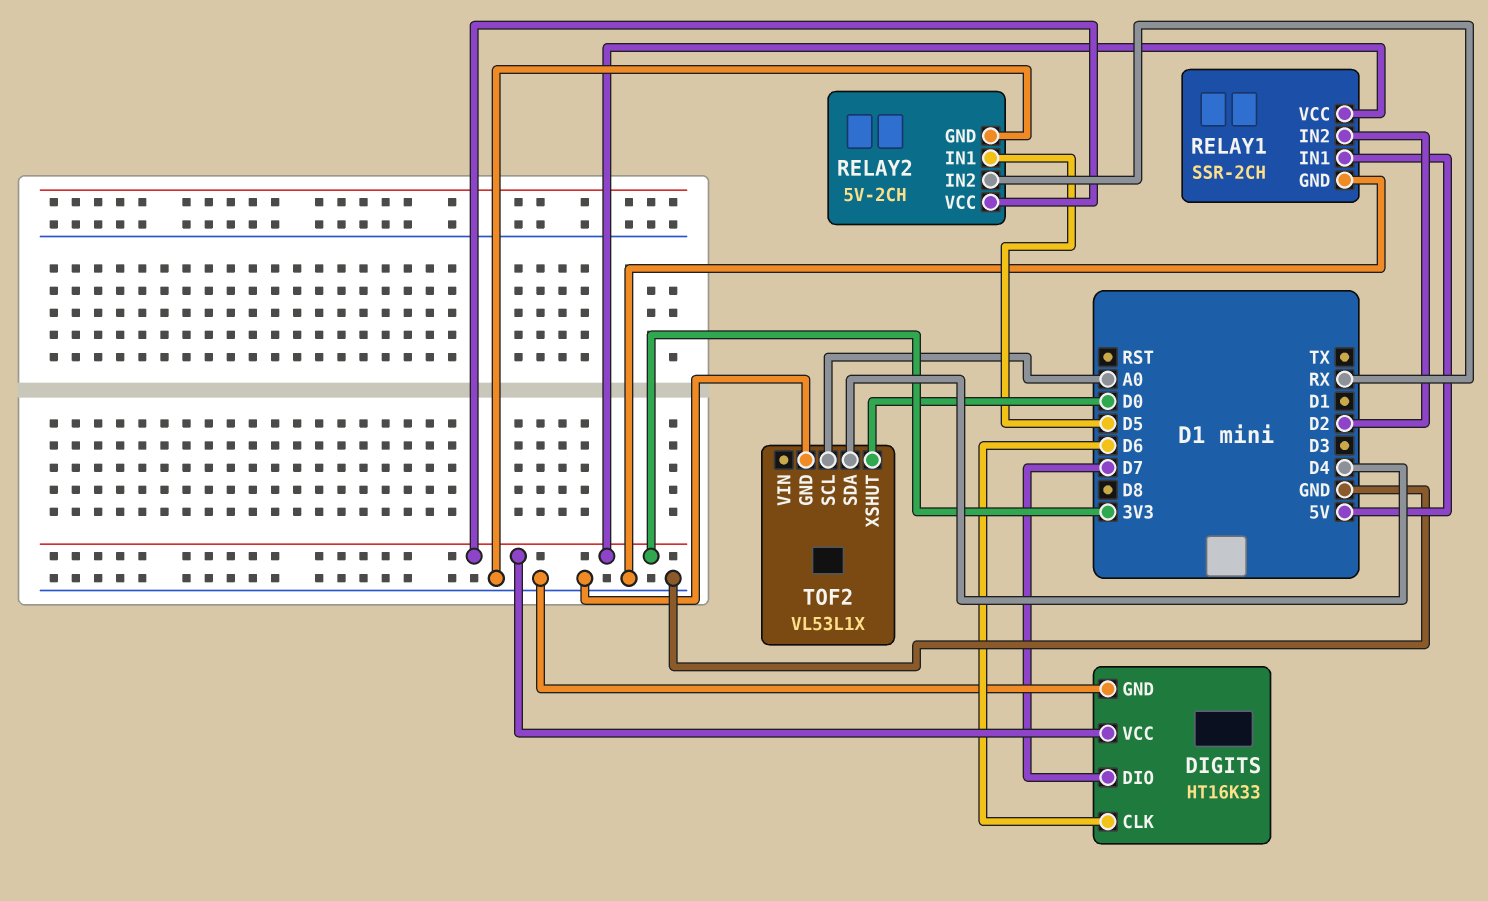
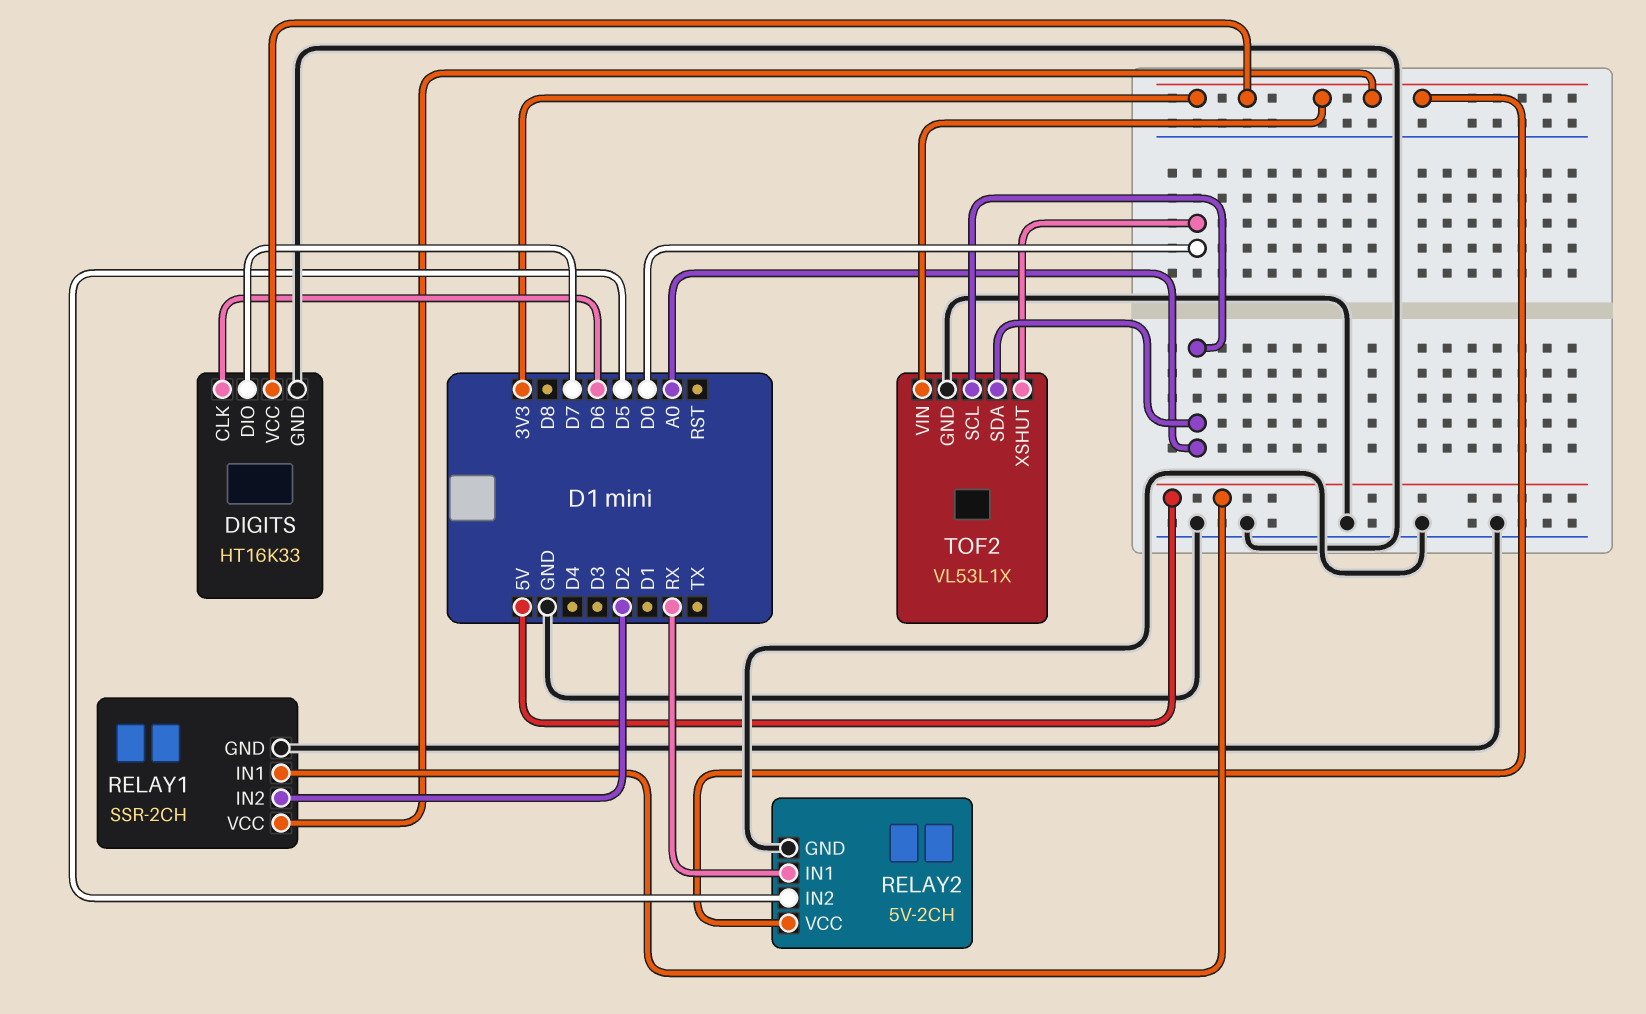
RELAY2 pin IN1: D5 -> RX
RELAY2 pin IN2: RX -> D5
TOF2 pin SDA: D4 -> A0
TOF2 pin VIN: none -> 3V3

